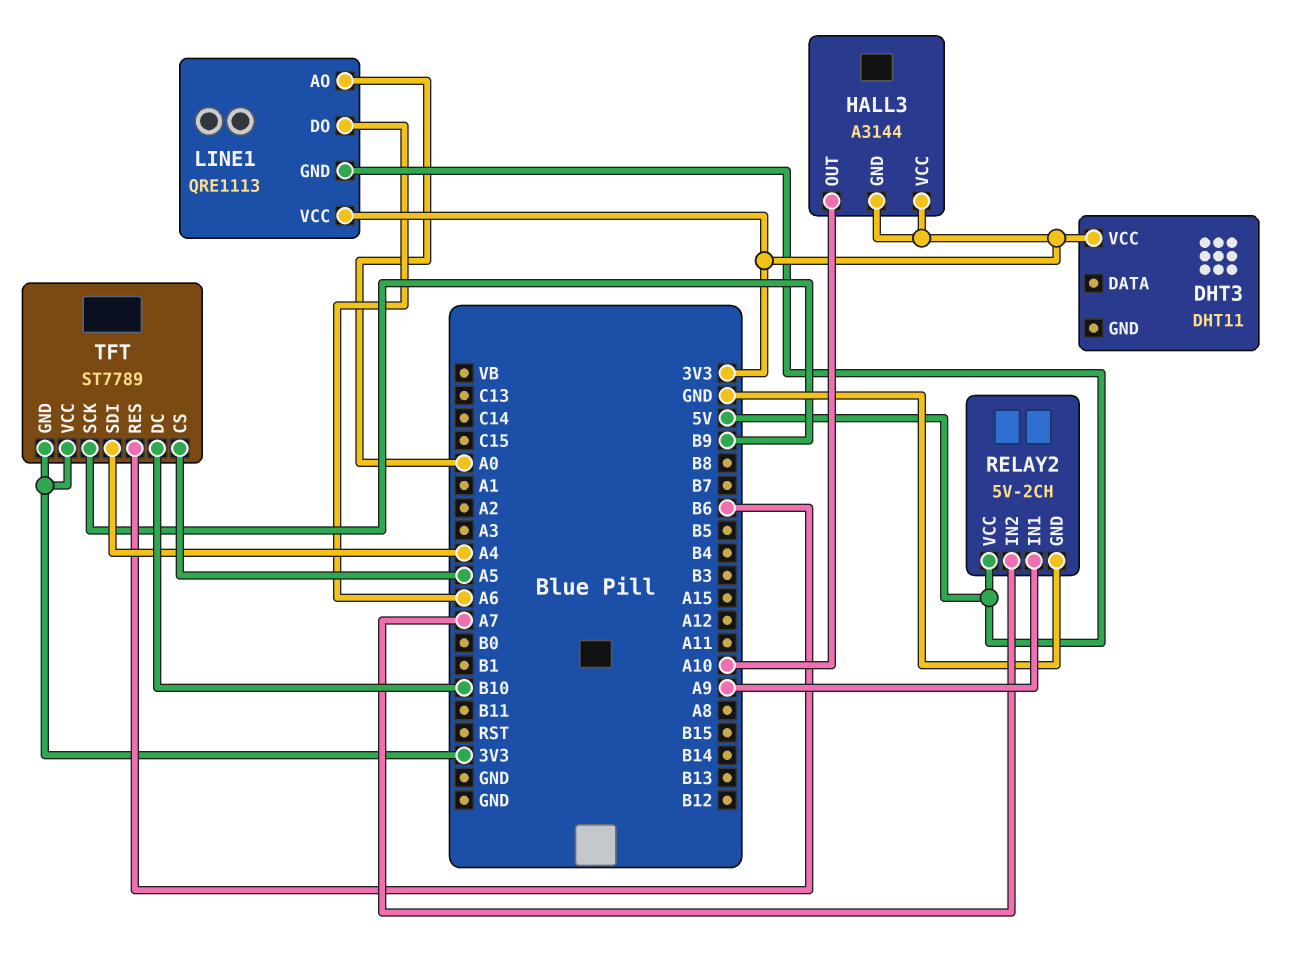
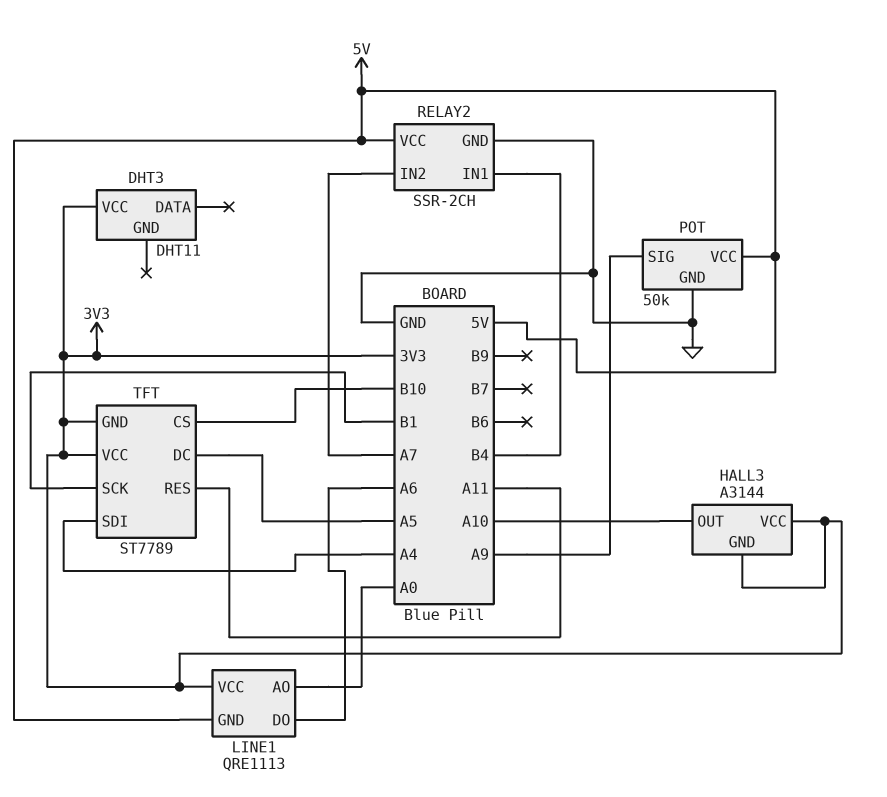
POT: none -> 50k
POT pin GND: none -> GND
POT pin SIG: none -> A9
POT pin VCC: none -> 5V
RELAY2: 5V-2CH -> SSR-2CH
RELAY2 pin IN1: A9 -> B4
TFT pin CS: A5 -> B10
TFT pin DC: B10 -> A5
TFT pin RES: B6 -> A11
TFT pin SCK: B9 -> B1

